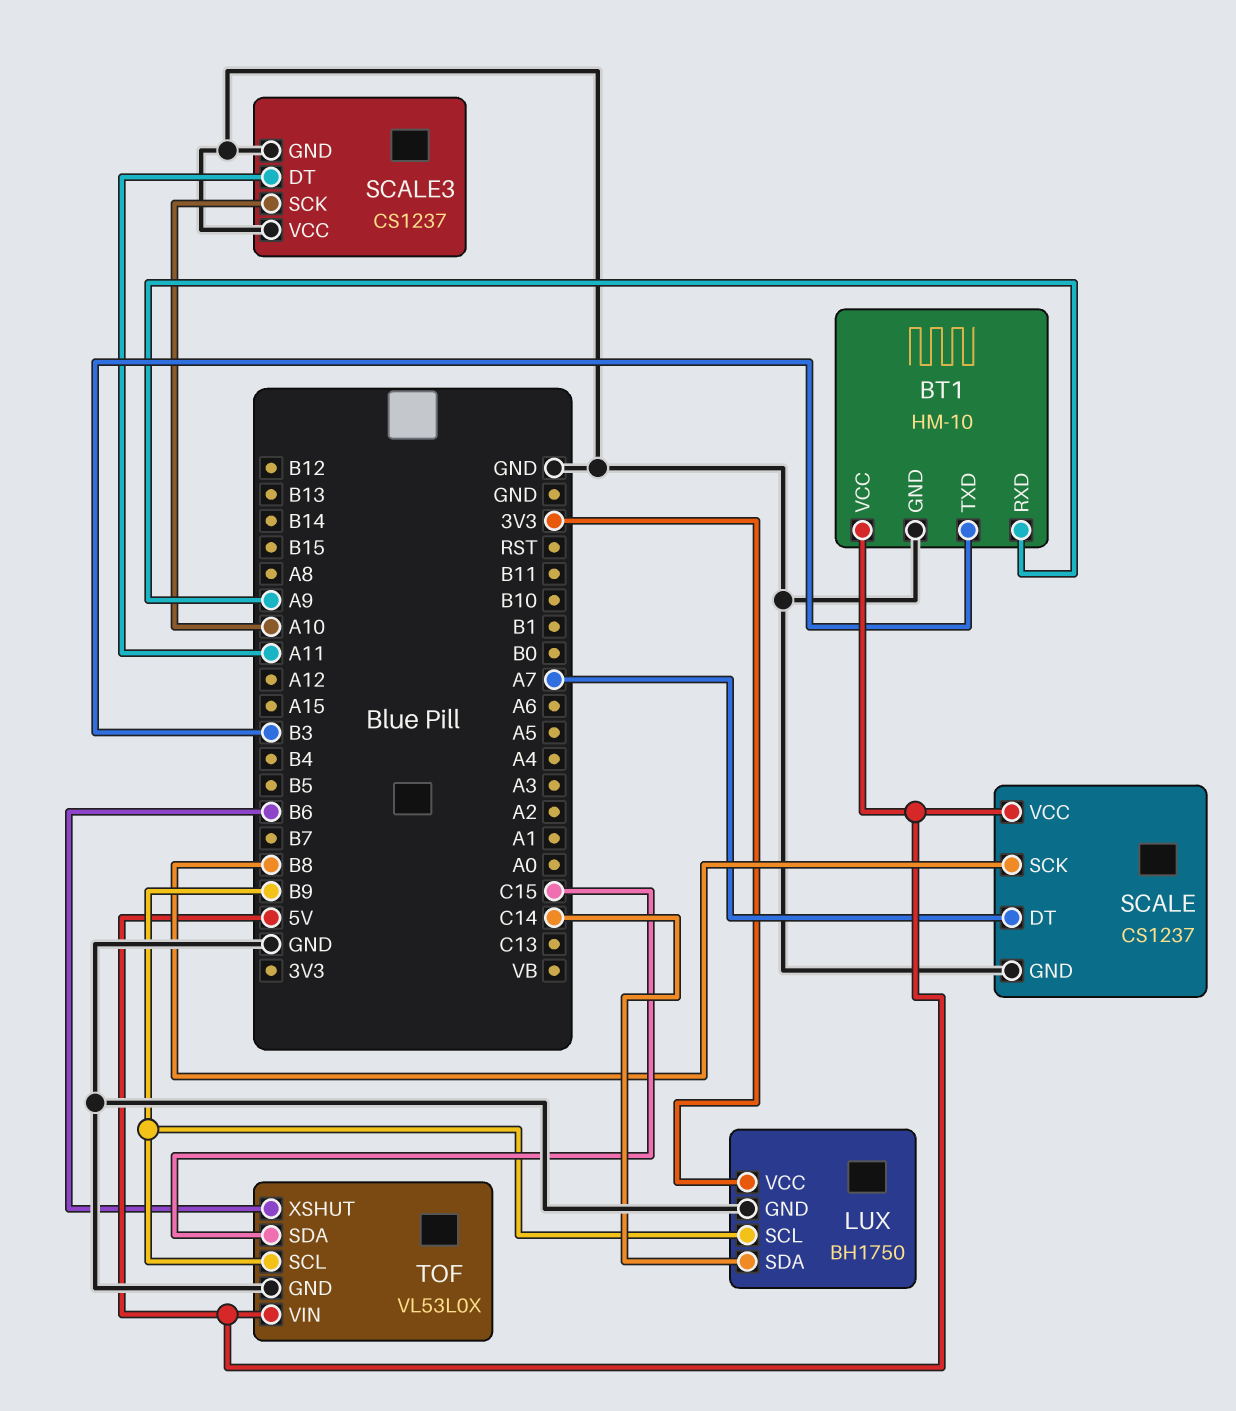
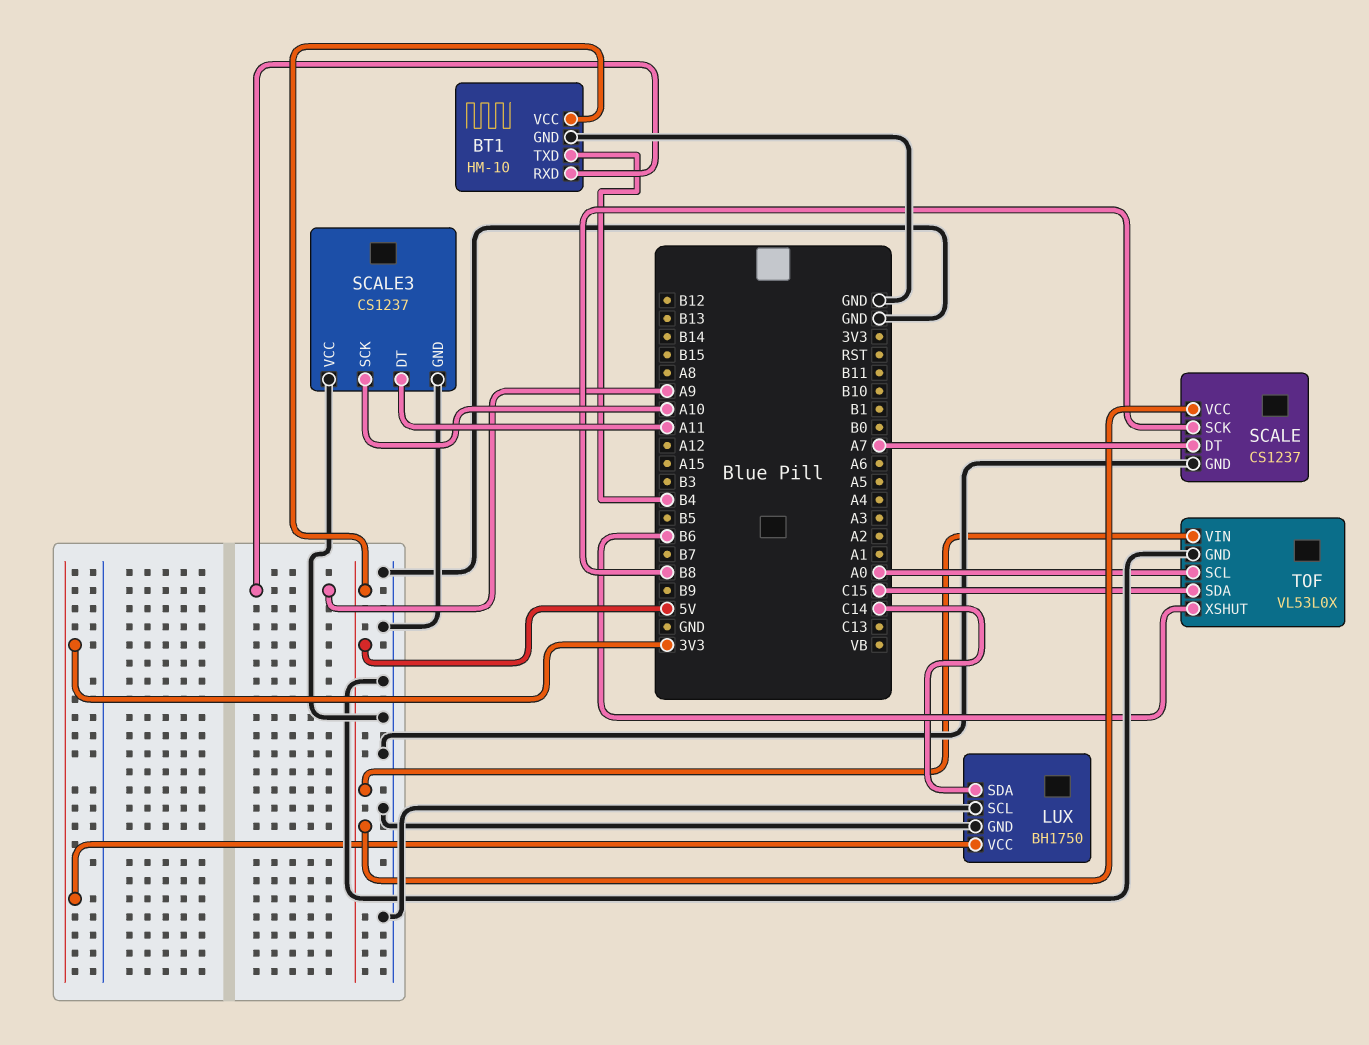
BT1 pin TXD: B3 -> B4
LUX pin SCL: B9 -> GND
TOF pin SCL: B9 -> A0

